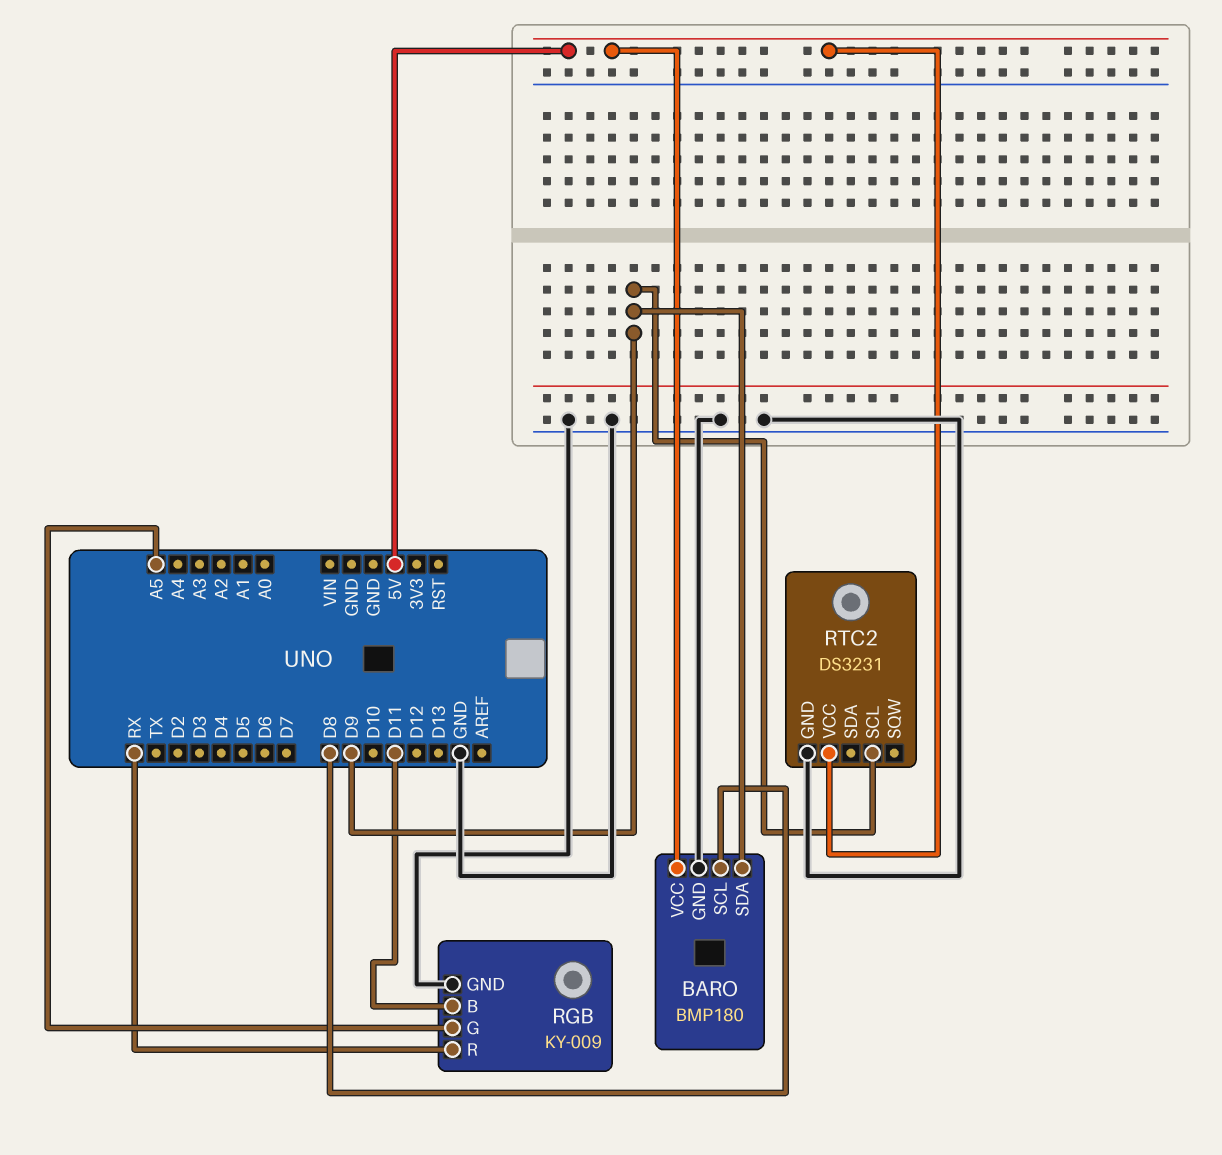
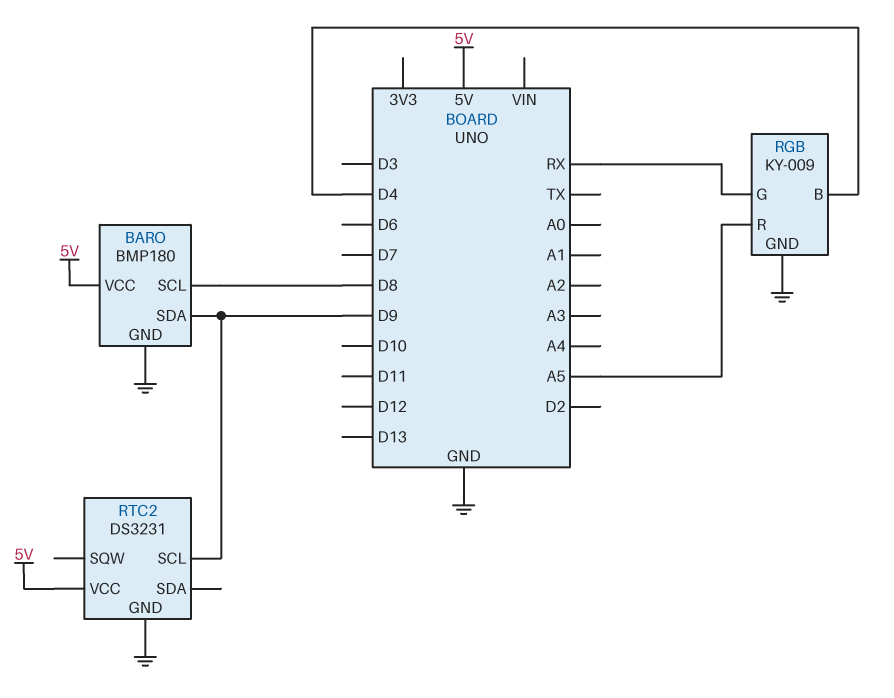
RGB pin B: D11 -> D4
RGB pin G: A5 -> RX
RGB pin R: RX -> A5

